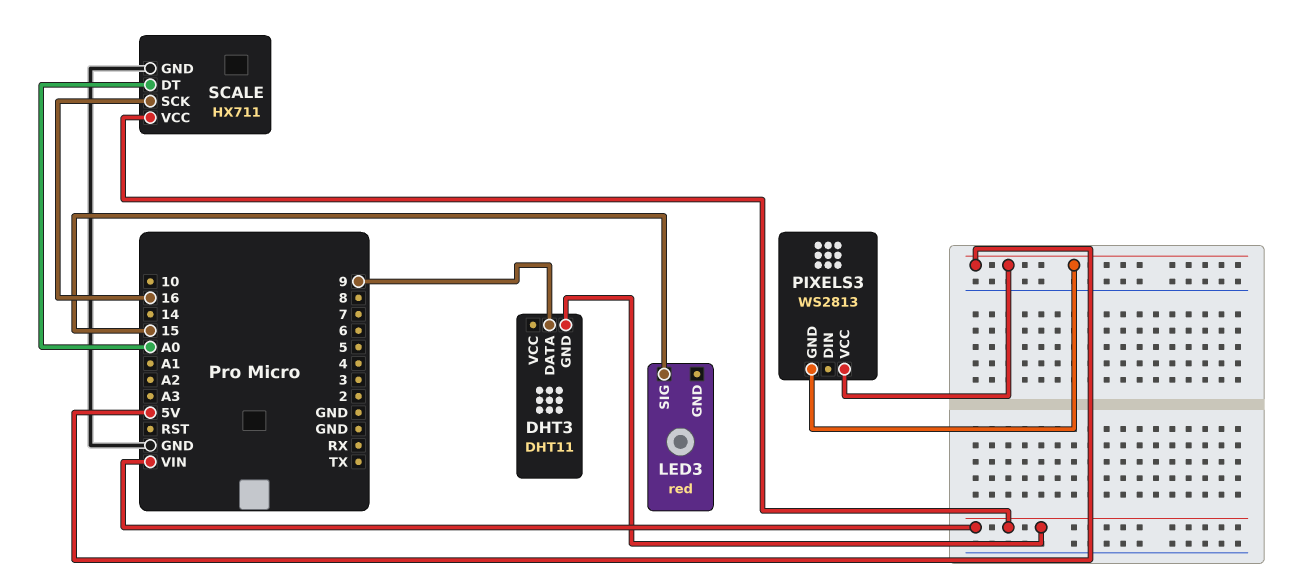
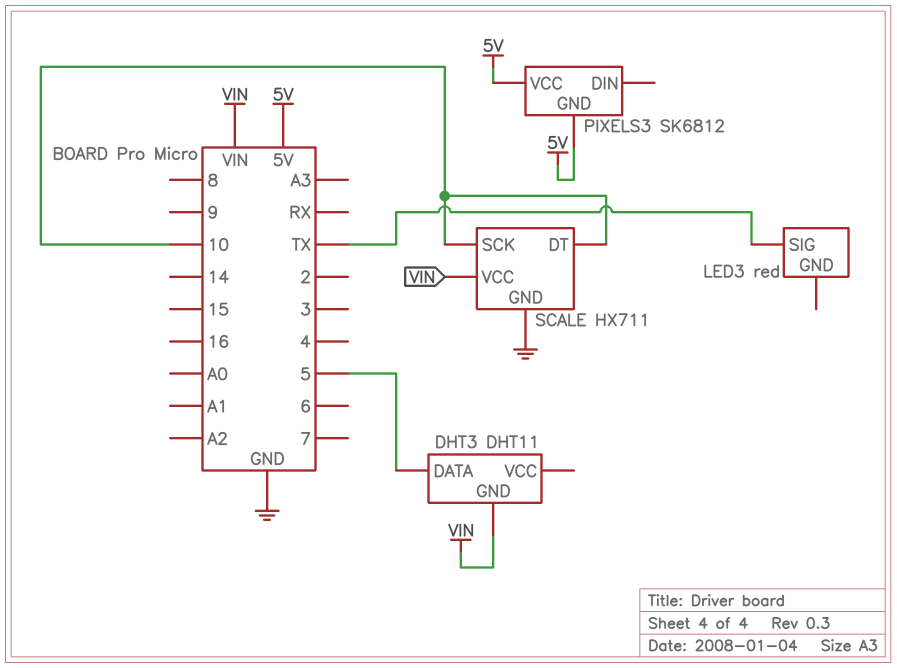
DHT3 pin DATA: 9 -> 5
LED3 pin SIG: 15 -> TX
PIXELS3: WS2813 -> SK6812
SCALE pin DT: A0 -> 10
SCALE pin SCK: 16 -> 10

